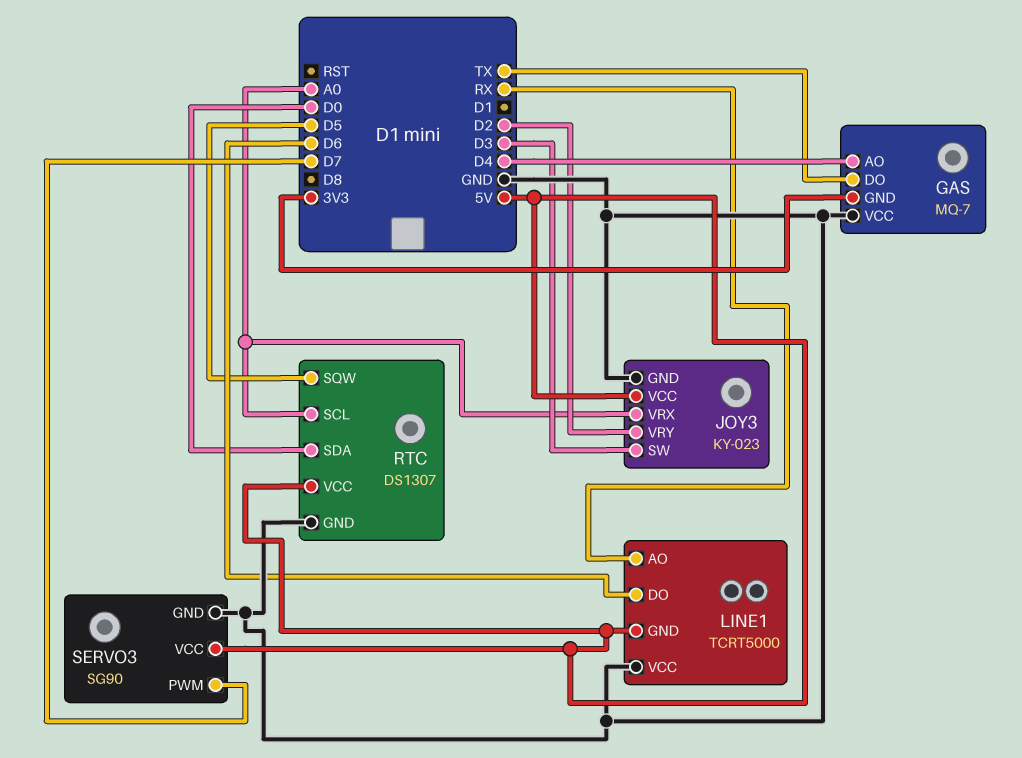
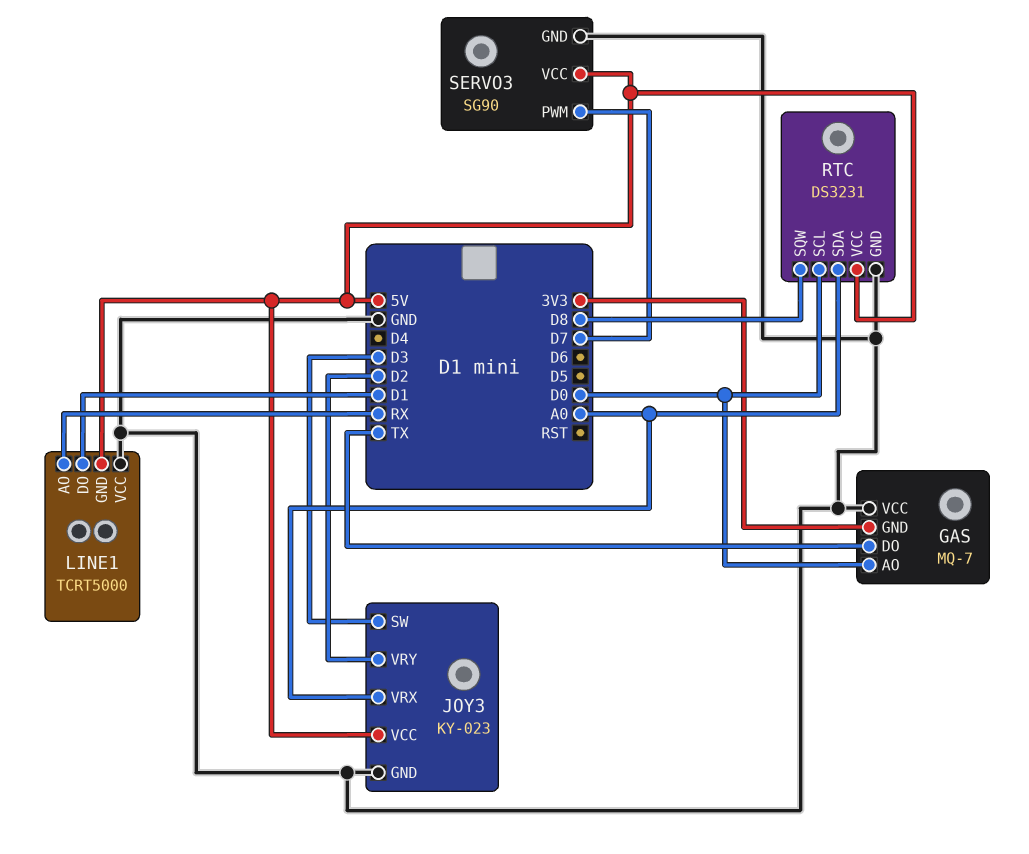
GAS pin AO: D4 -> D0
LINE1 pin DO: D6 -> D1
RTC: DS1307 -> DS3231
RTC pin SCL: A0 -> D0
RTC pin SDA: D0 -> A0
RTC pin SQW: D5 -> D8

